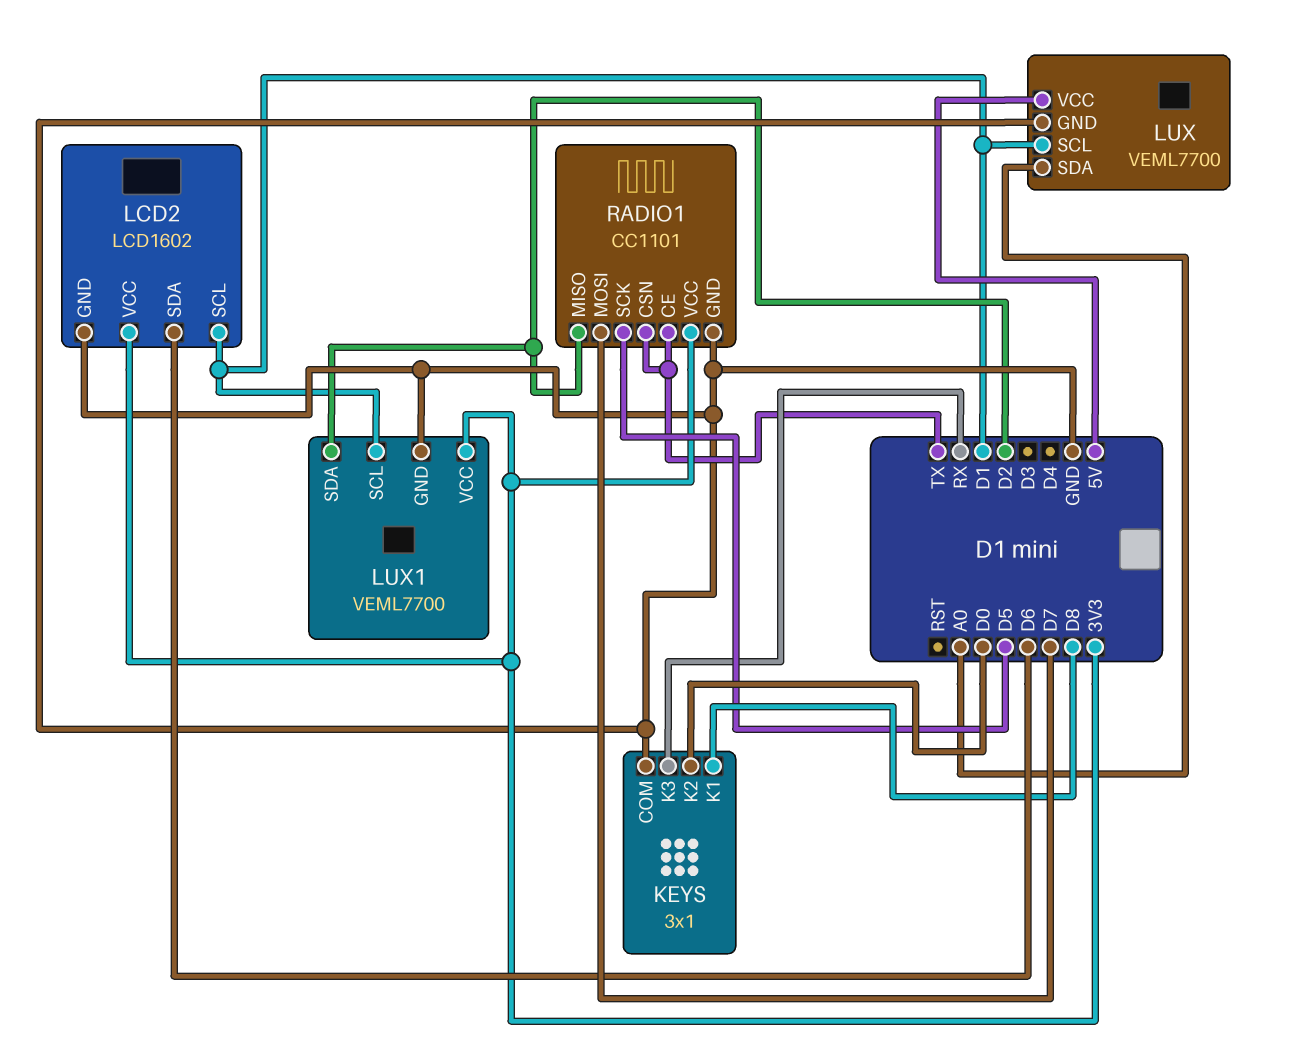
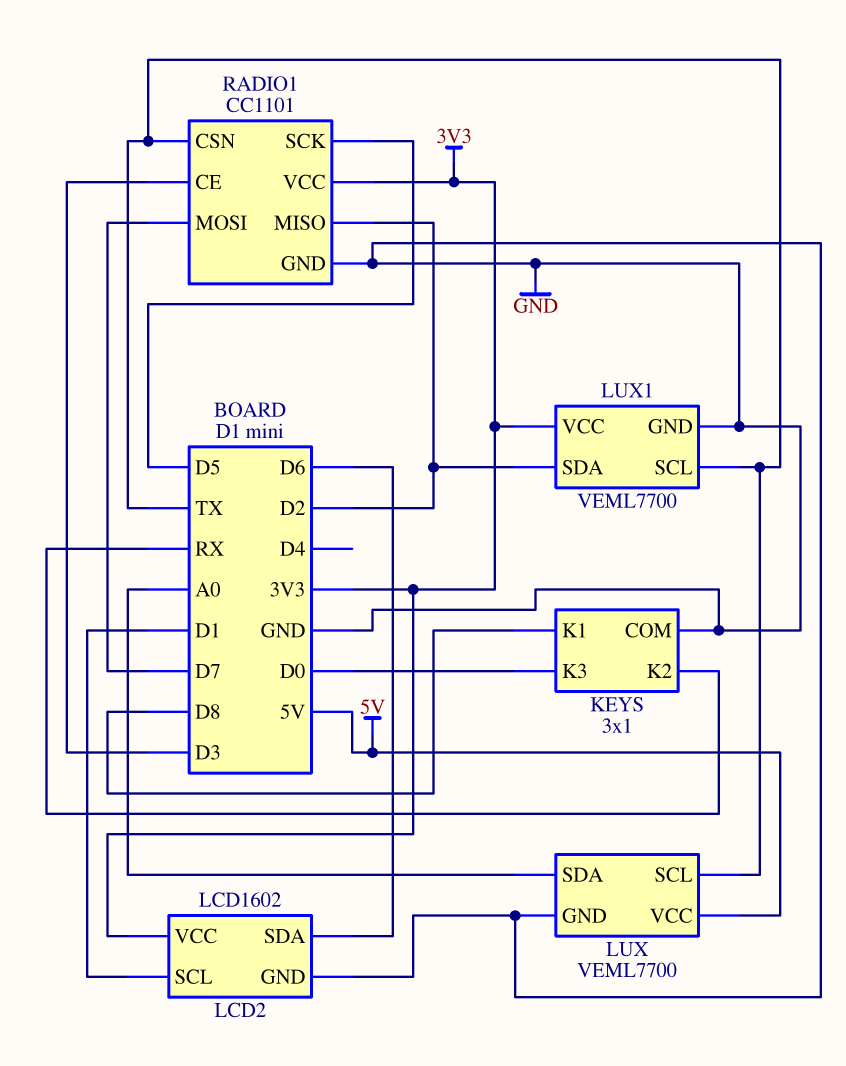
KEYS pin K2: D0 -> RX
KEYS pin K3: RX -> D0
LUX pin SCL: D1 -> TX
LUX1 pin SCL: D1 -> TX
RADIO1 pin CE: TX -> D3

